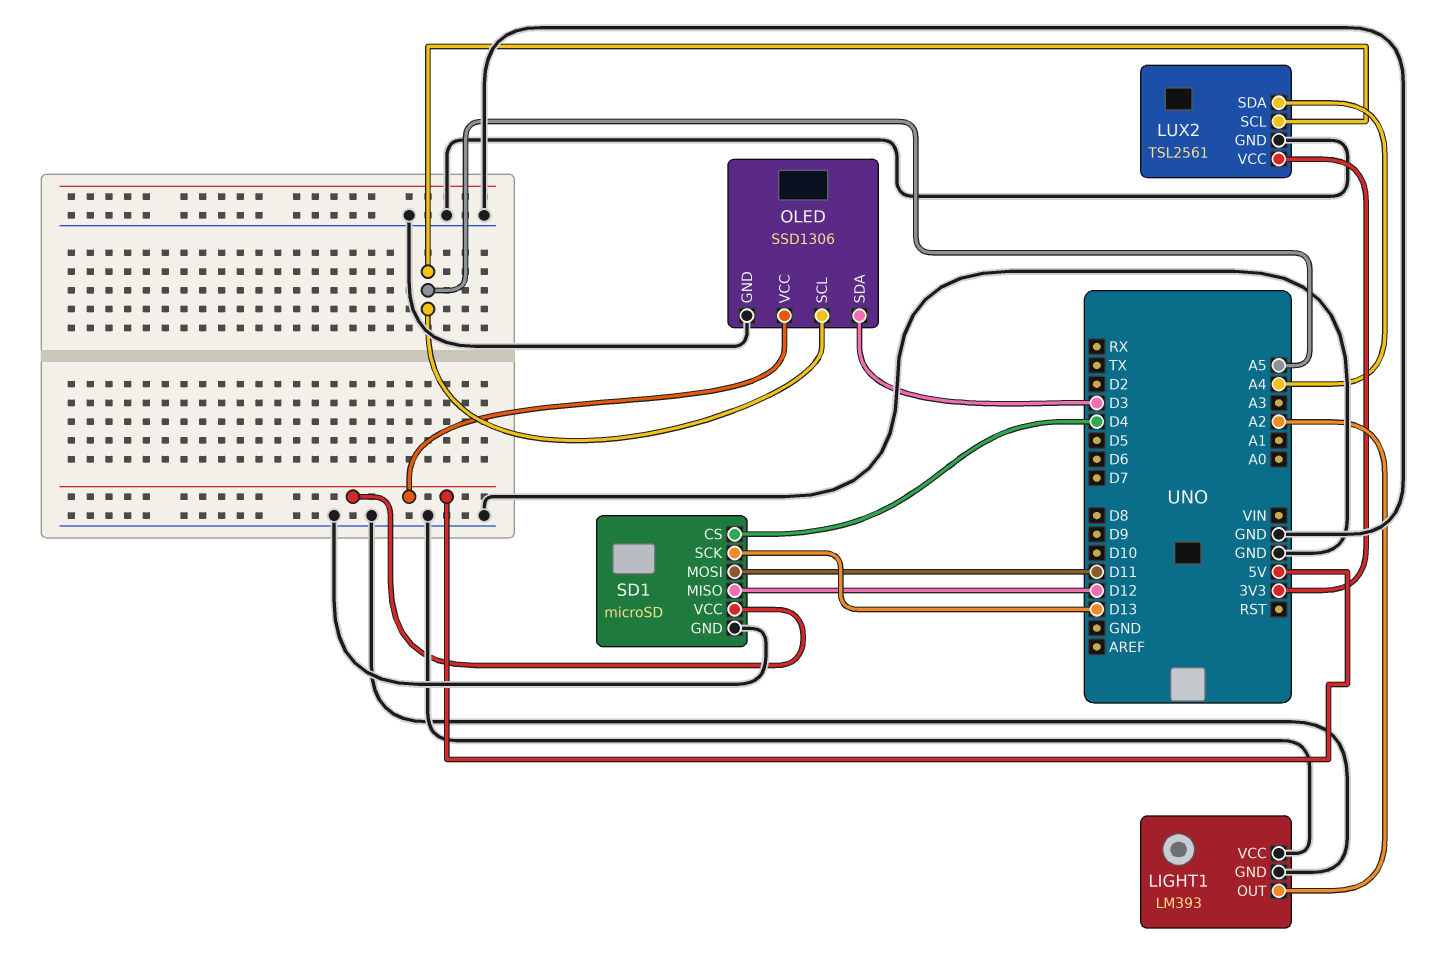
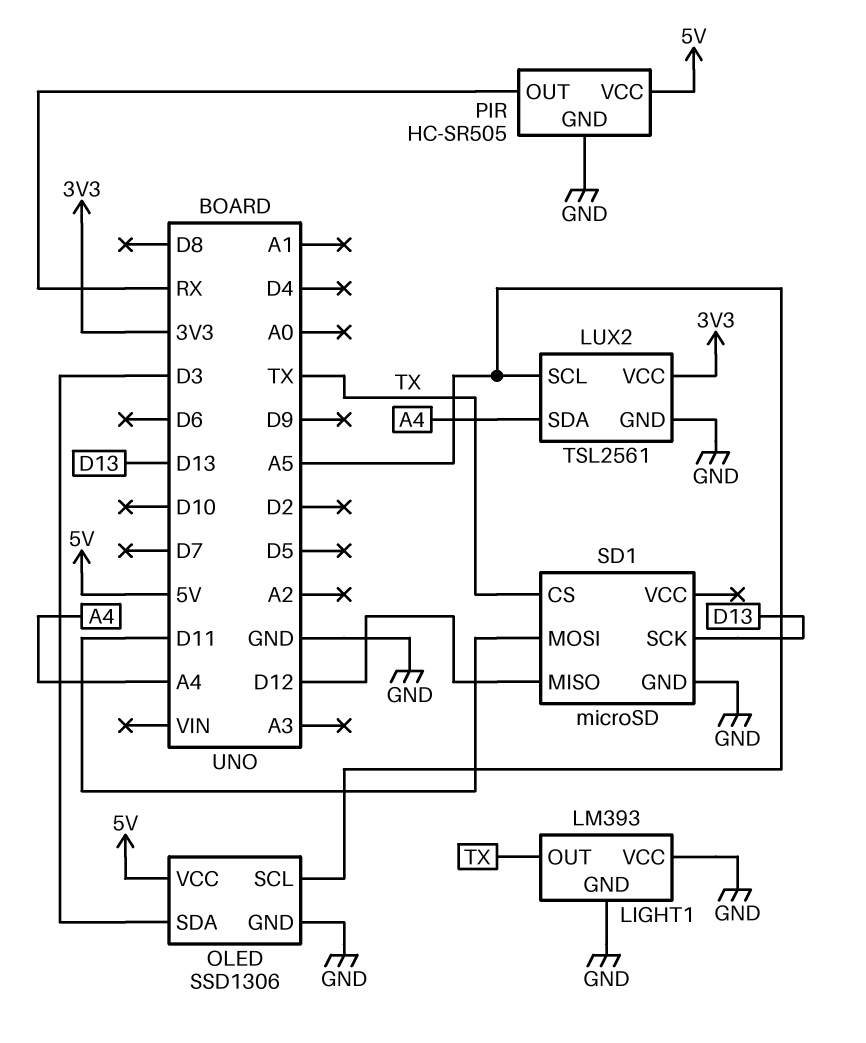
LIGHT1 pin OUT: A2 -> TX
PIR: none -> HC-SR505
PIR pin GND: none -> GND
PIR pin OUT: none -> RX
PIR pin VCC: none -> 5V
SD1 pin CS: D4 -> TX
SD1 pin VCC: 5V -> none

